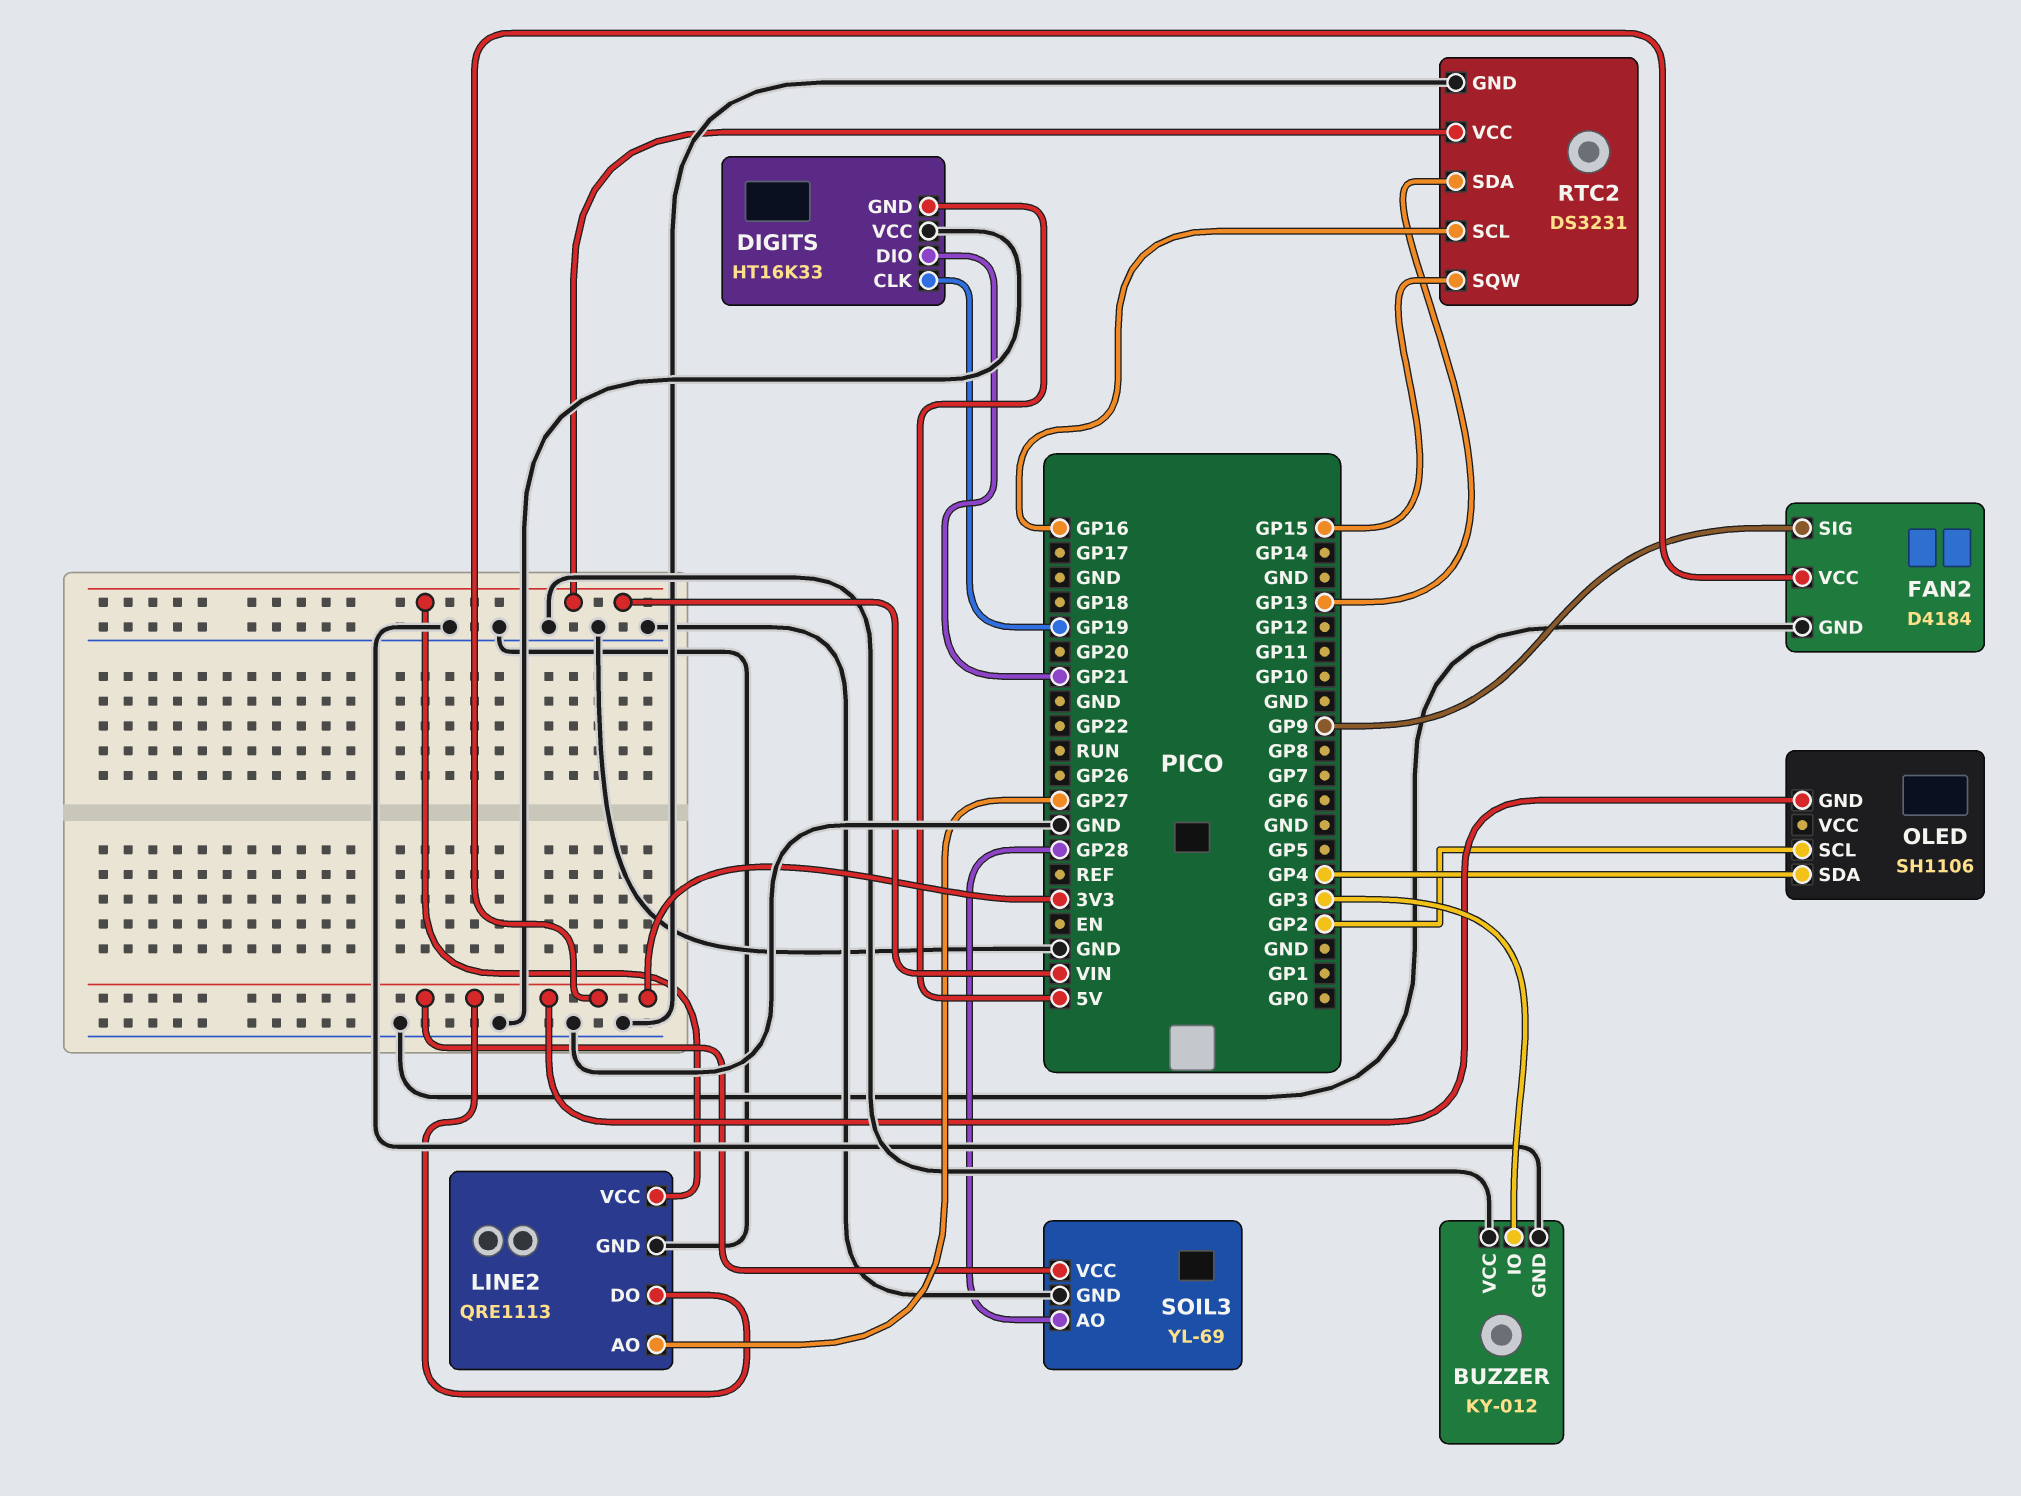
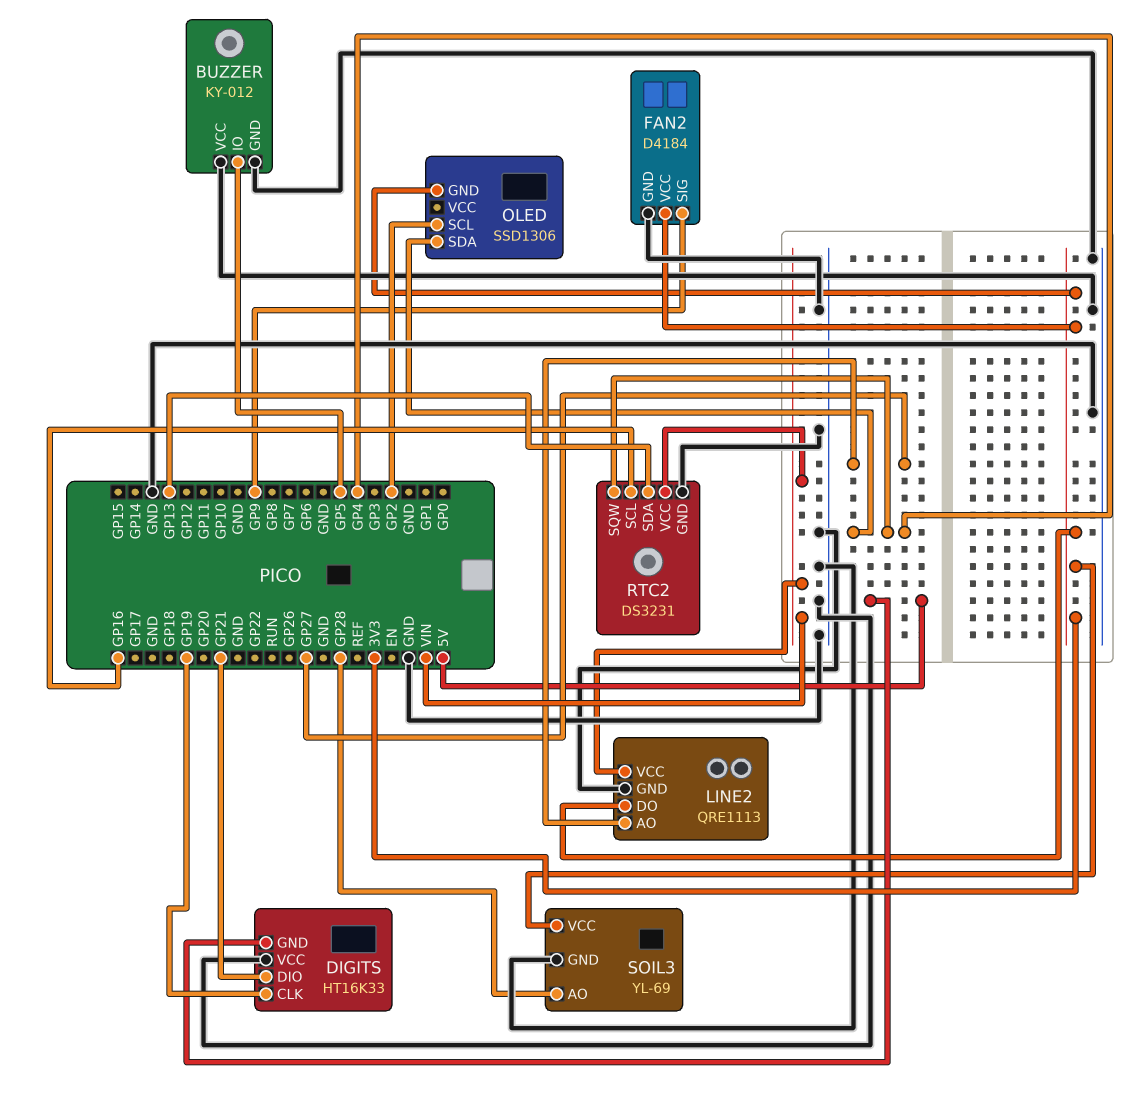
BUZZER pin IO: GP3 -> GP5
OLED: SH1106 -> SSD1306
RTC2 pin SQW: GP15 -> GP4

